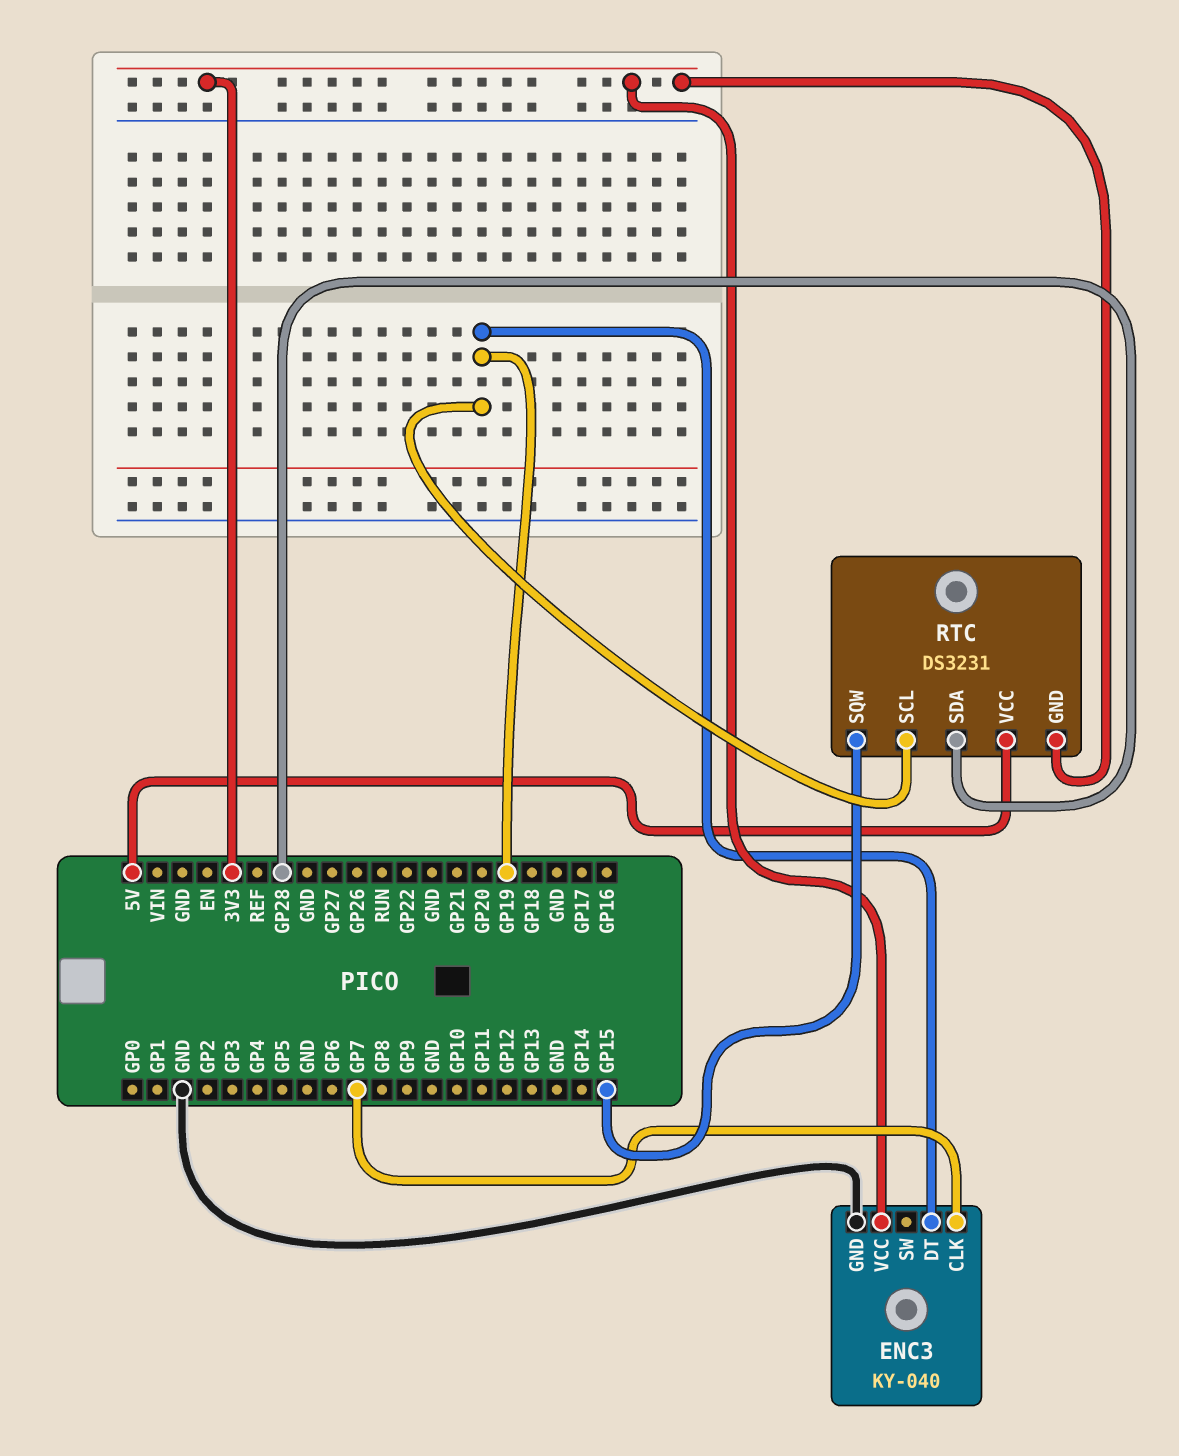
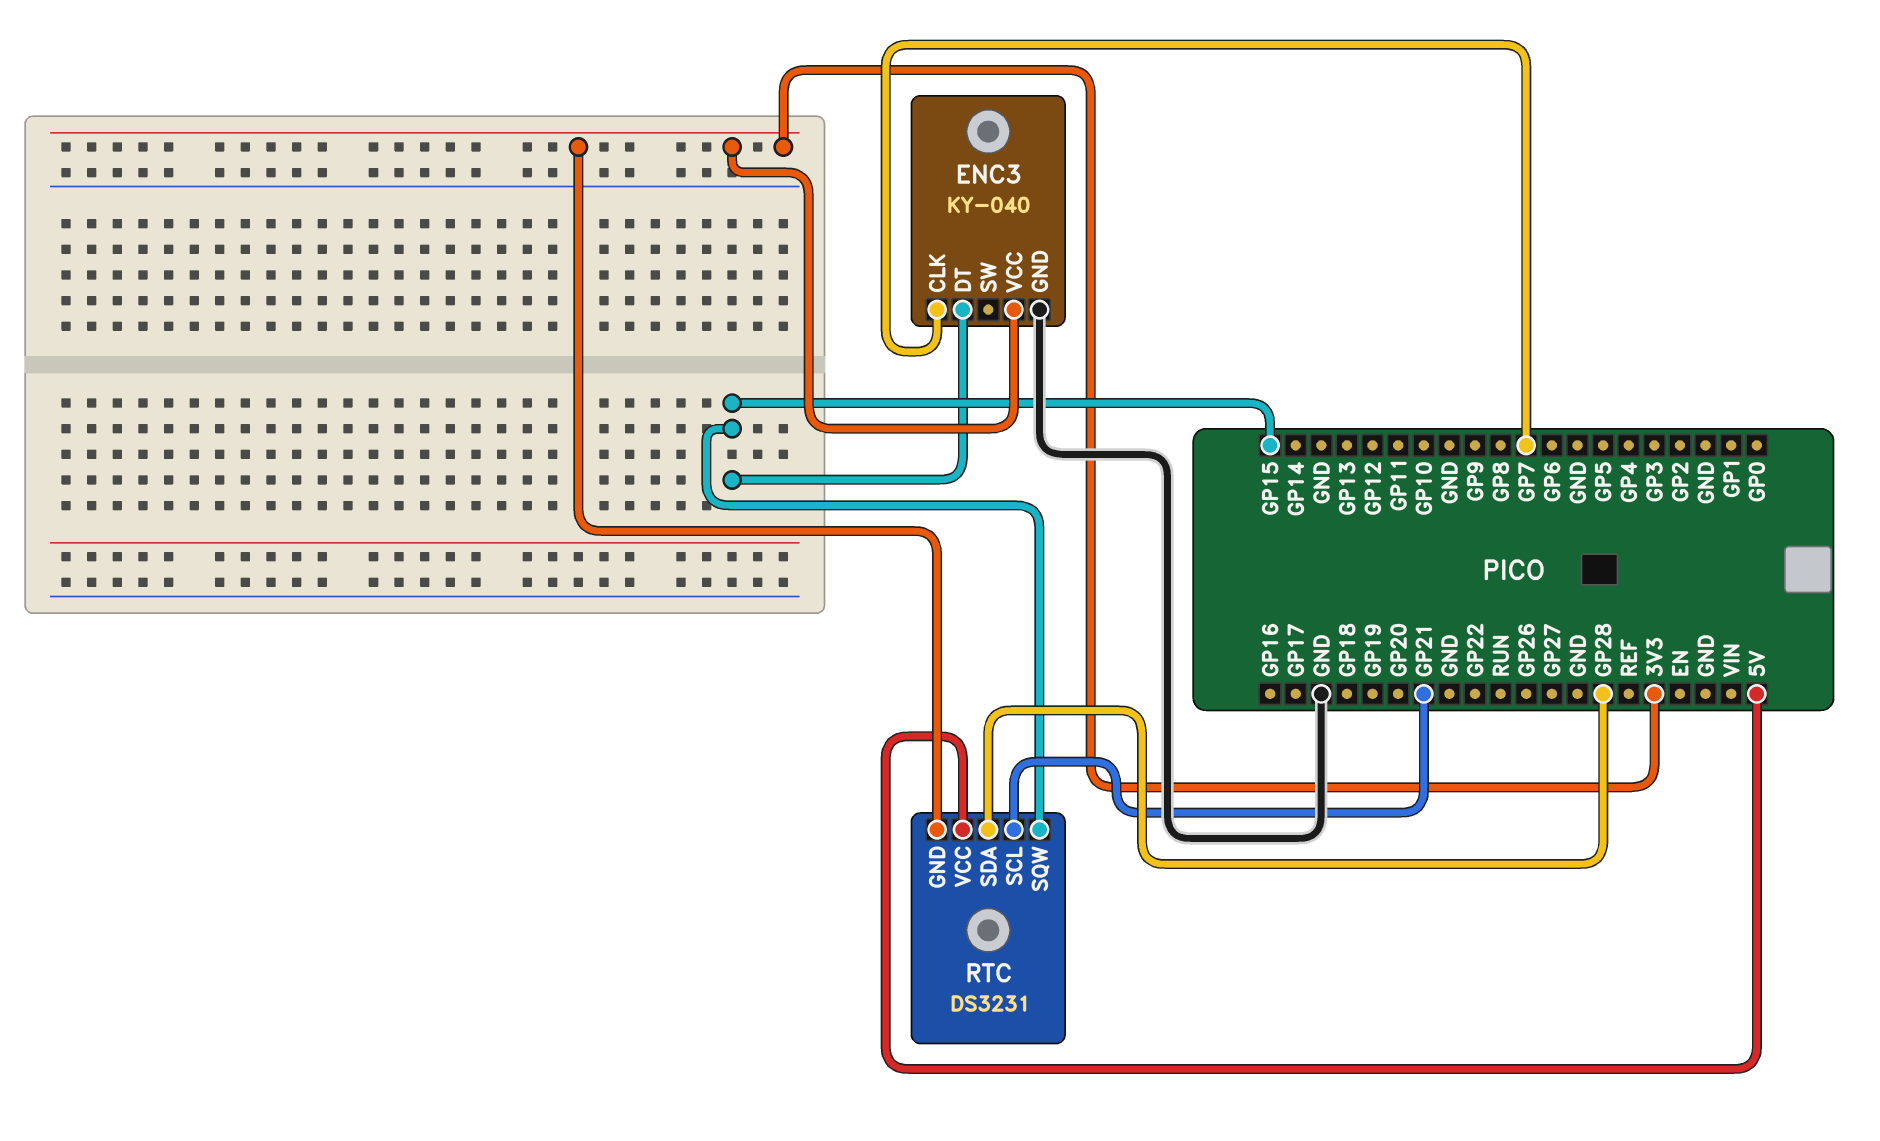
ENC3 pin DT: GP19 -> GP15
RTC pin SCL: GP19 -> GP21

